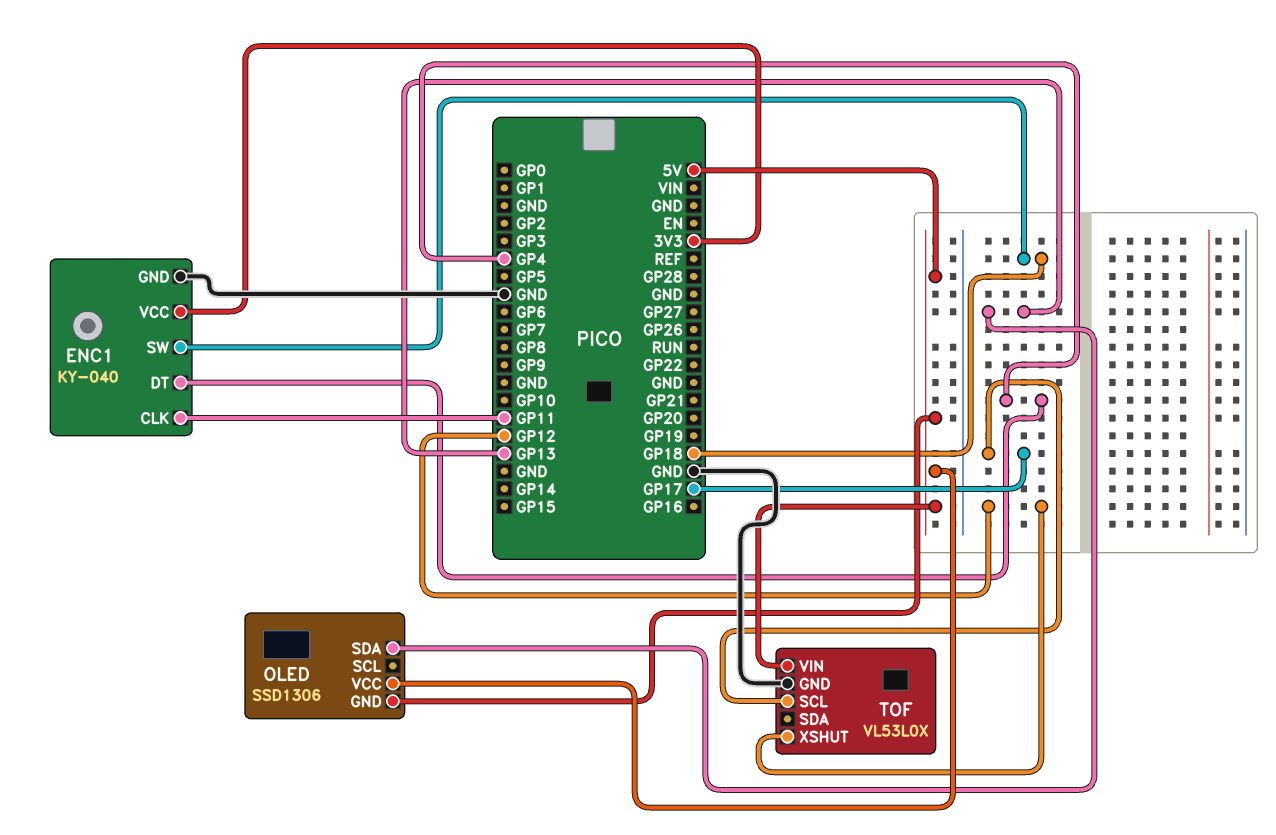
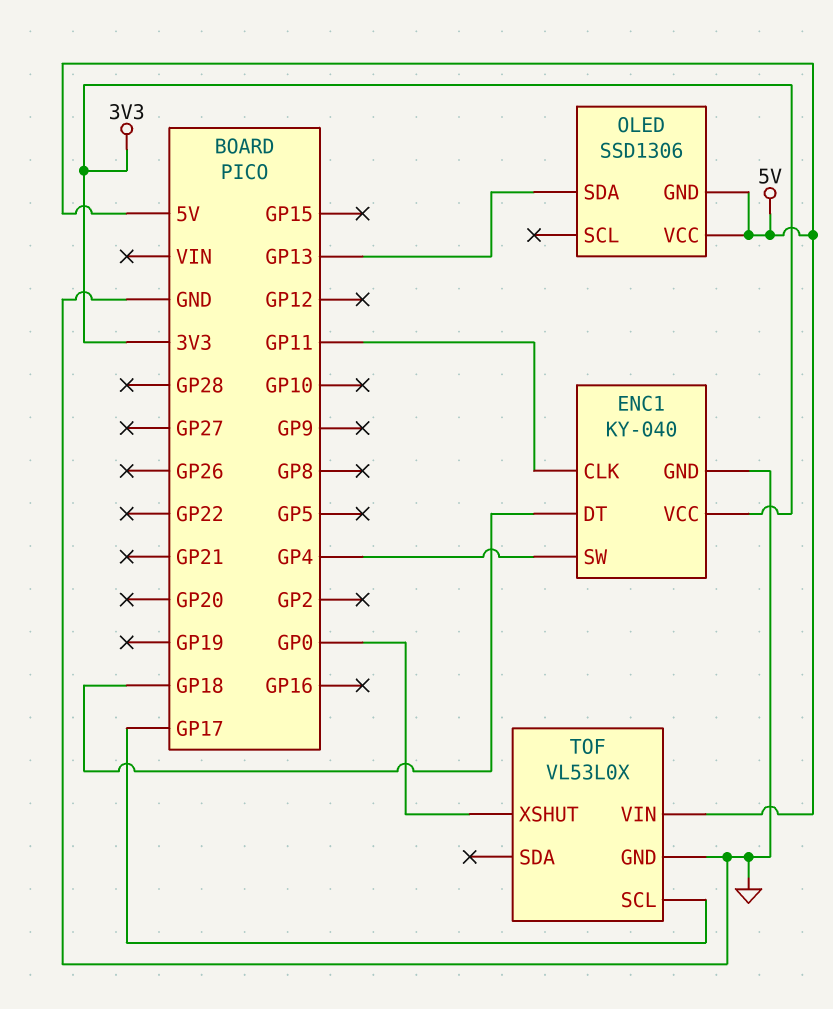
ENC1 pin DT: GP4 -> GP18
ENC1 pin SW: GP18 -> GP4
TOF pin XSHUT: GP12 -> GP0

